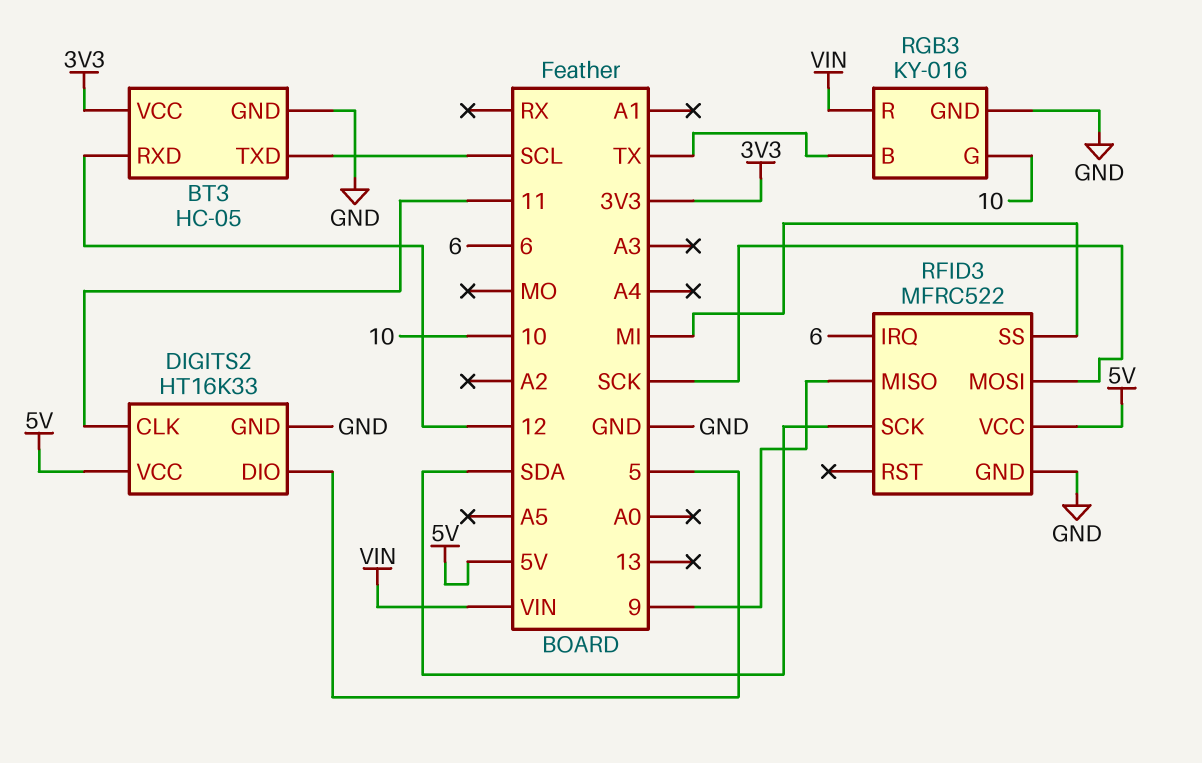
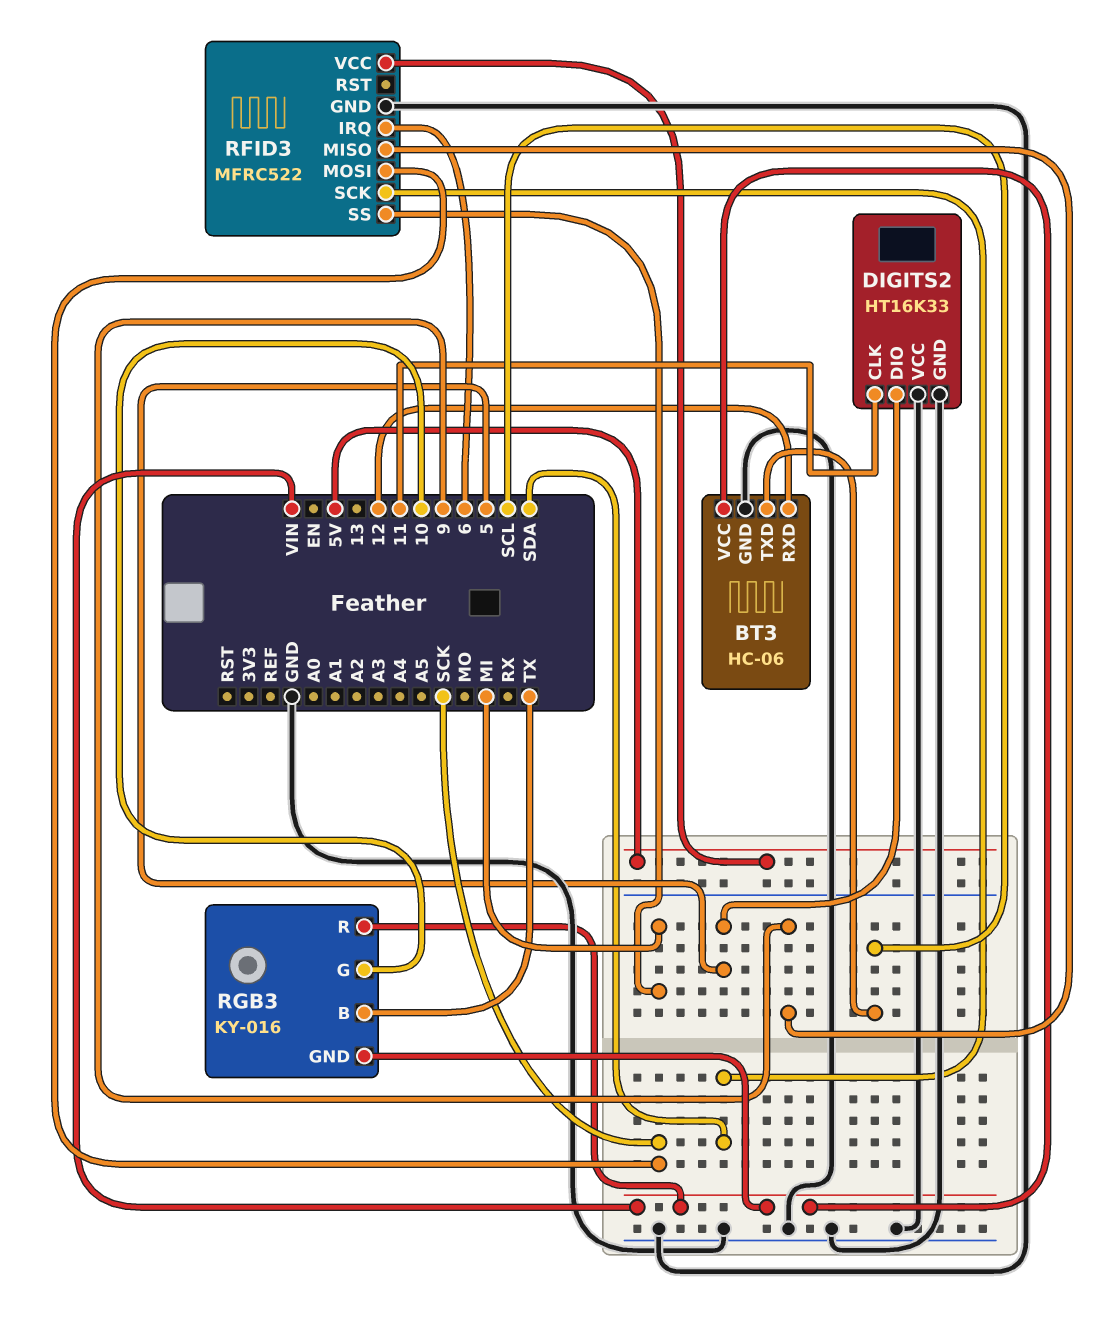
BT3: HC-05 -> HC-06
BT3 pin VCC: 3V3 -> VIN
DIGITS2 pin VCC: 5V -> GND
RGB3 pin GND: GND -> VIN

